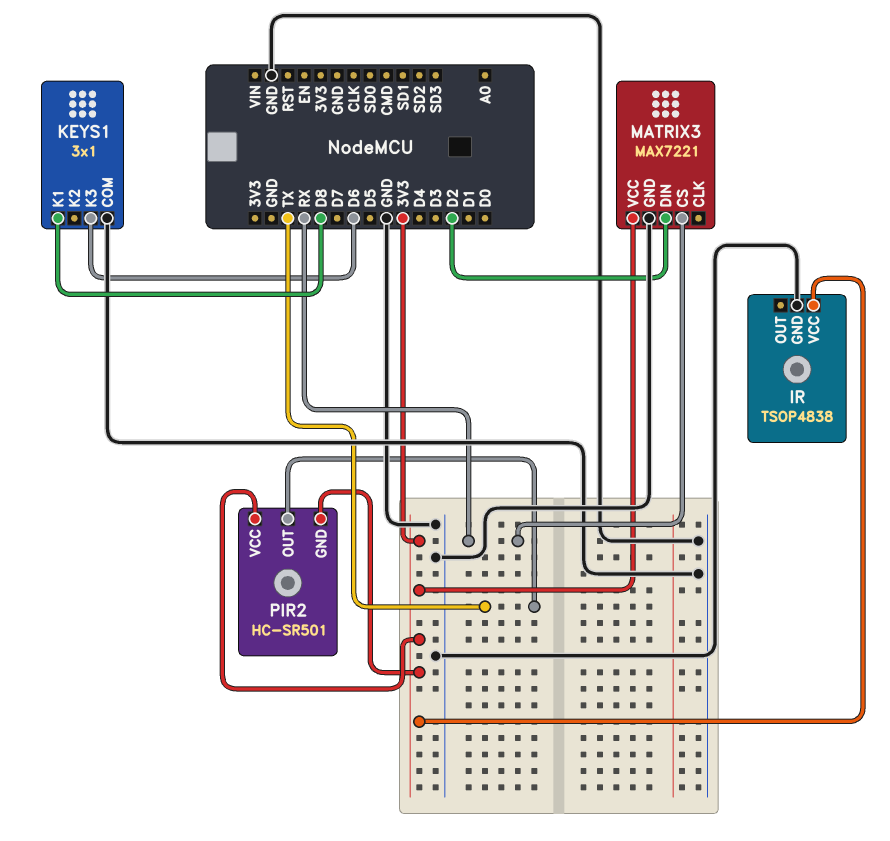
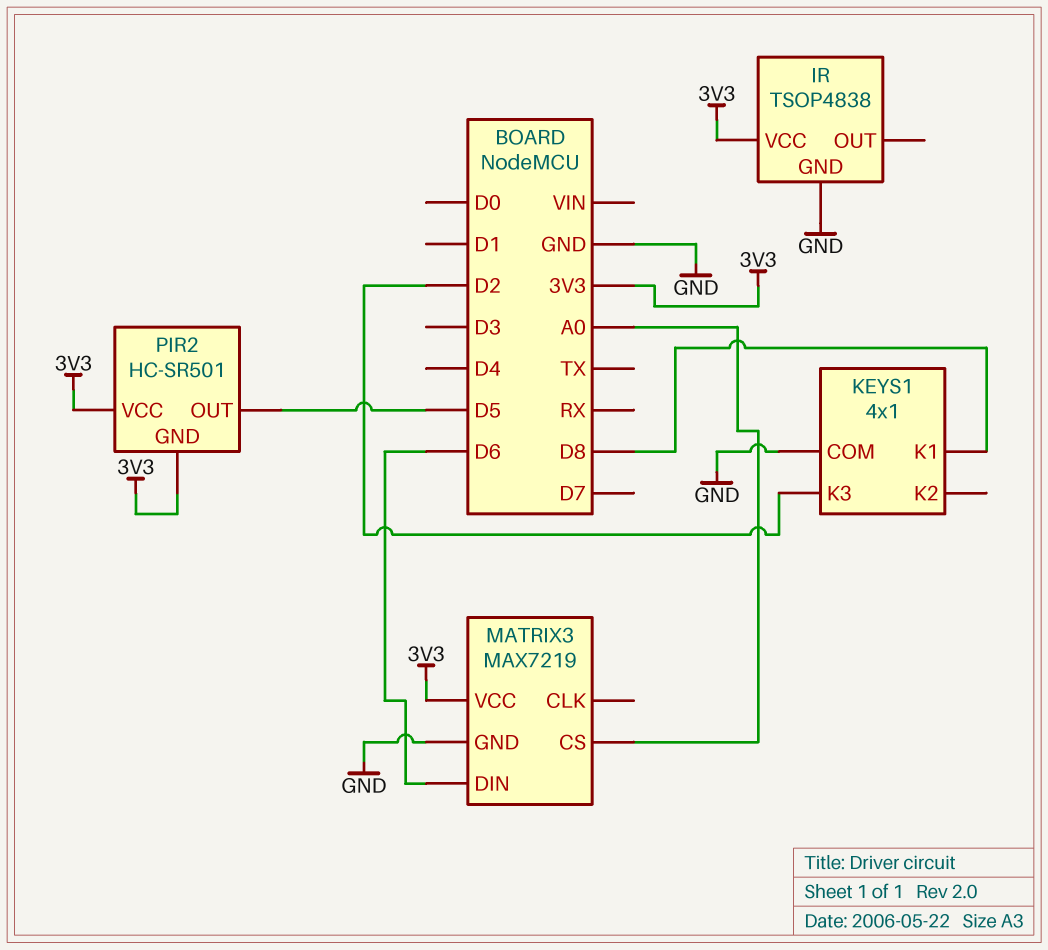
KEYS1: 3x1 -> 4x1
KEYS1 pin K3: D6 -> D2
MATRIX3: MAX7221 -> MAX7219
MATRIX3 pin CS: RX -> A0
MATRIX3 pin DIN: D2 -> D6
PIR2 pin OUT: TX -> D5

